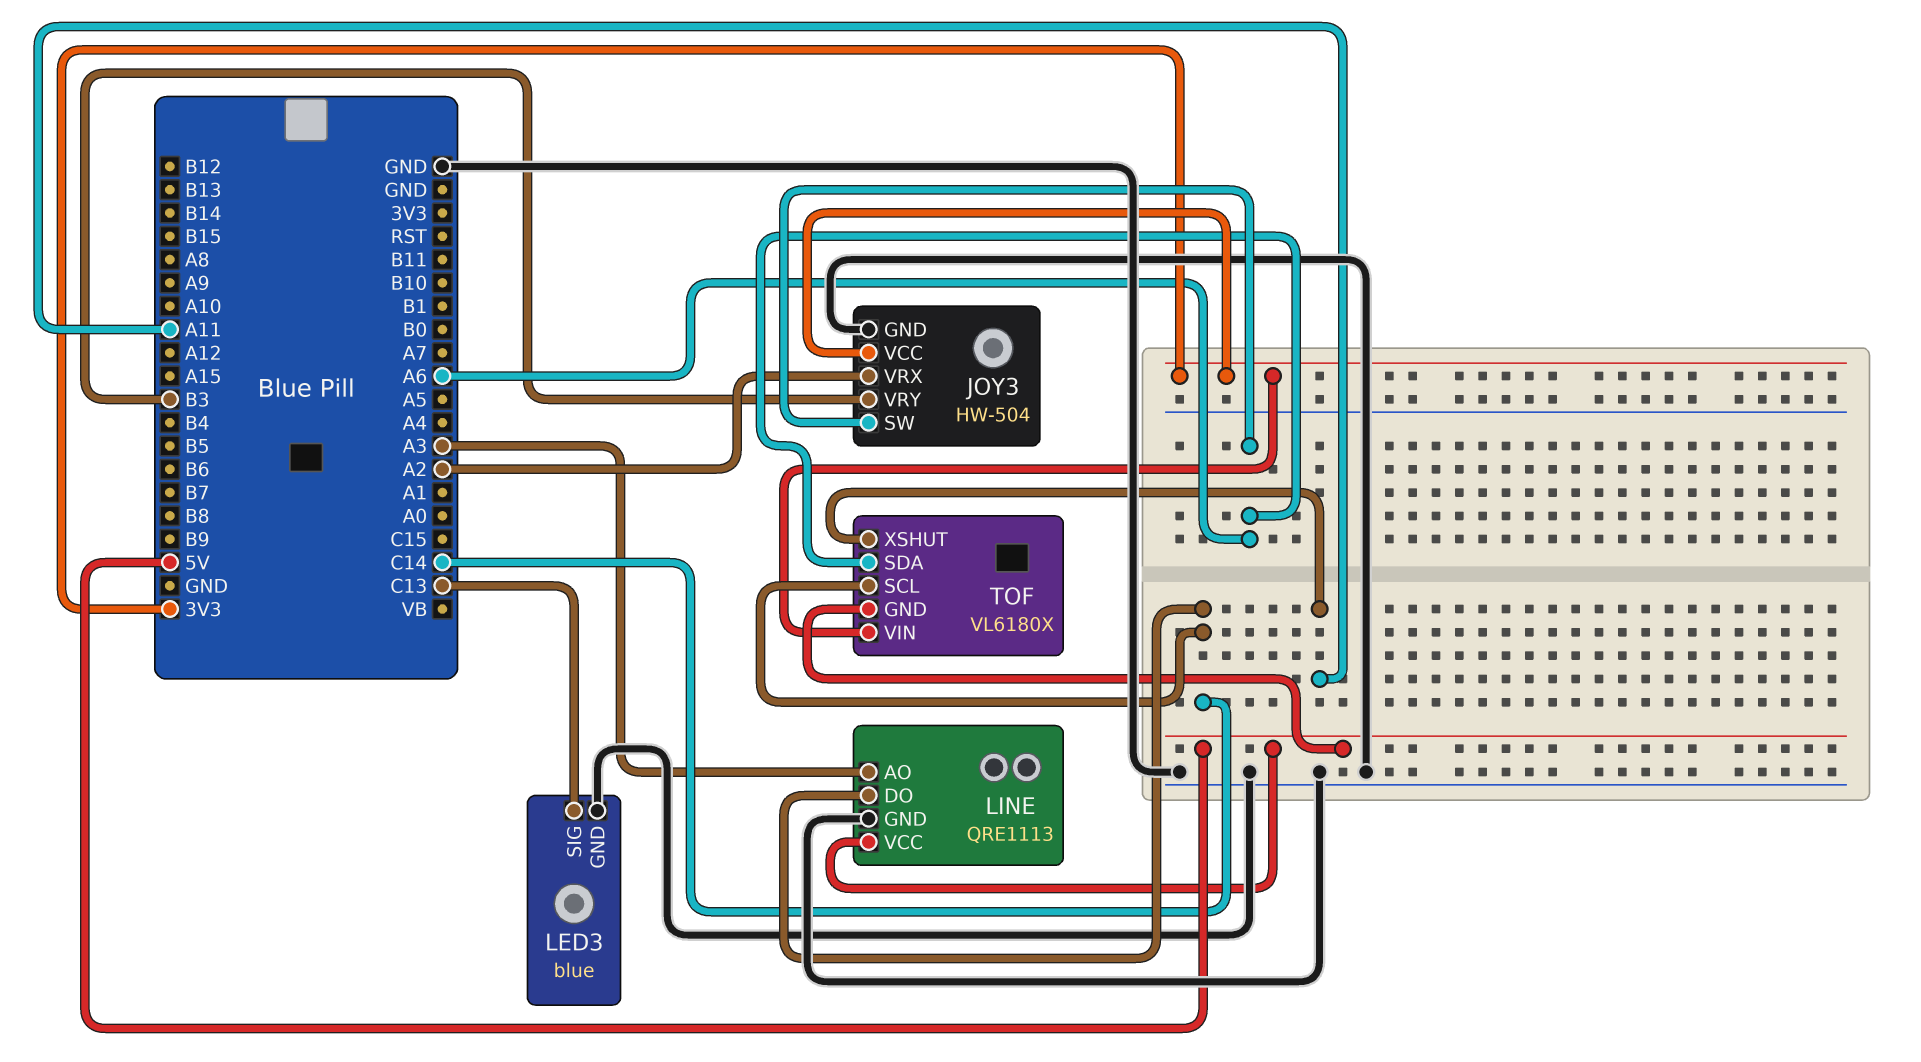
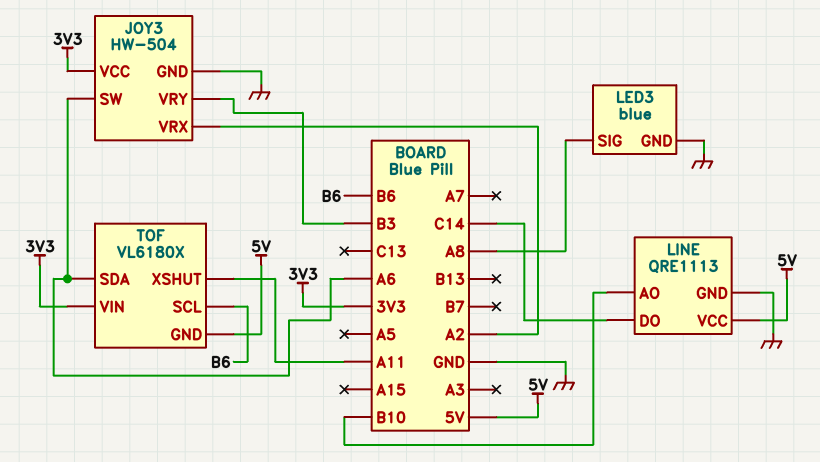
LED3 pin SIG: C13 -> A8
LINE pin AO: A3 -> B10
TOF pin SCL: C14 -> B6

